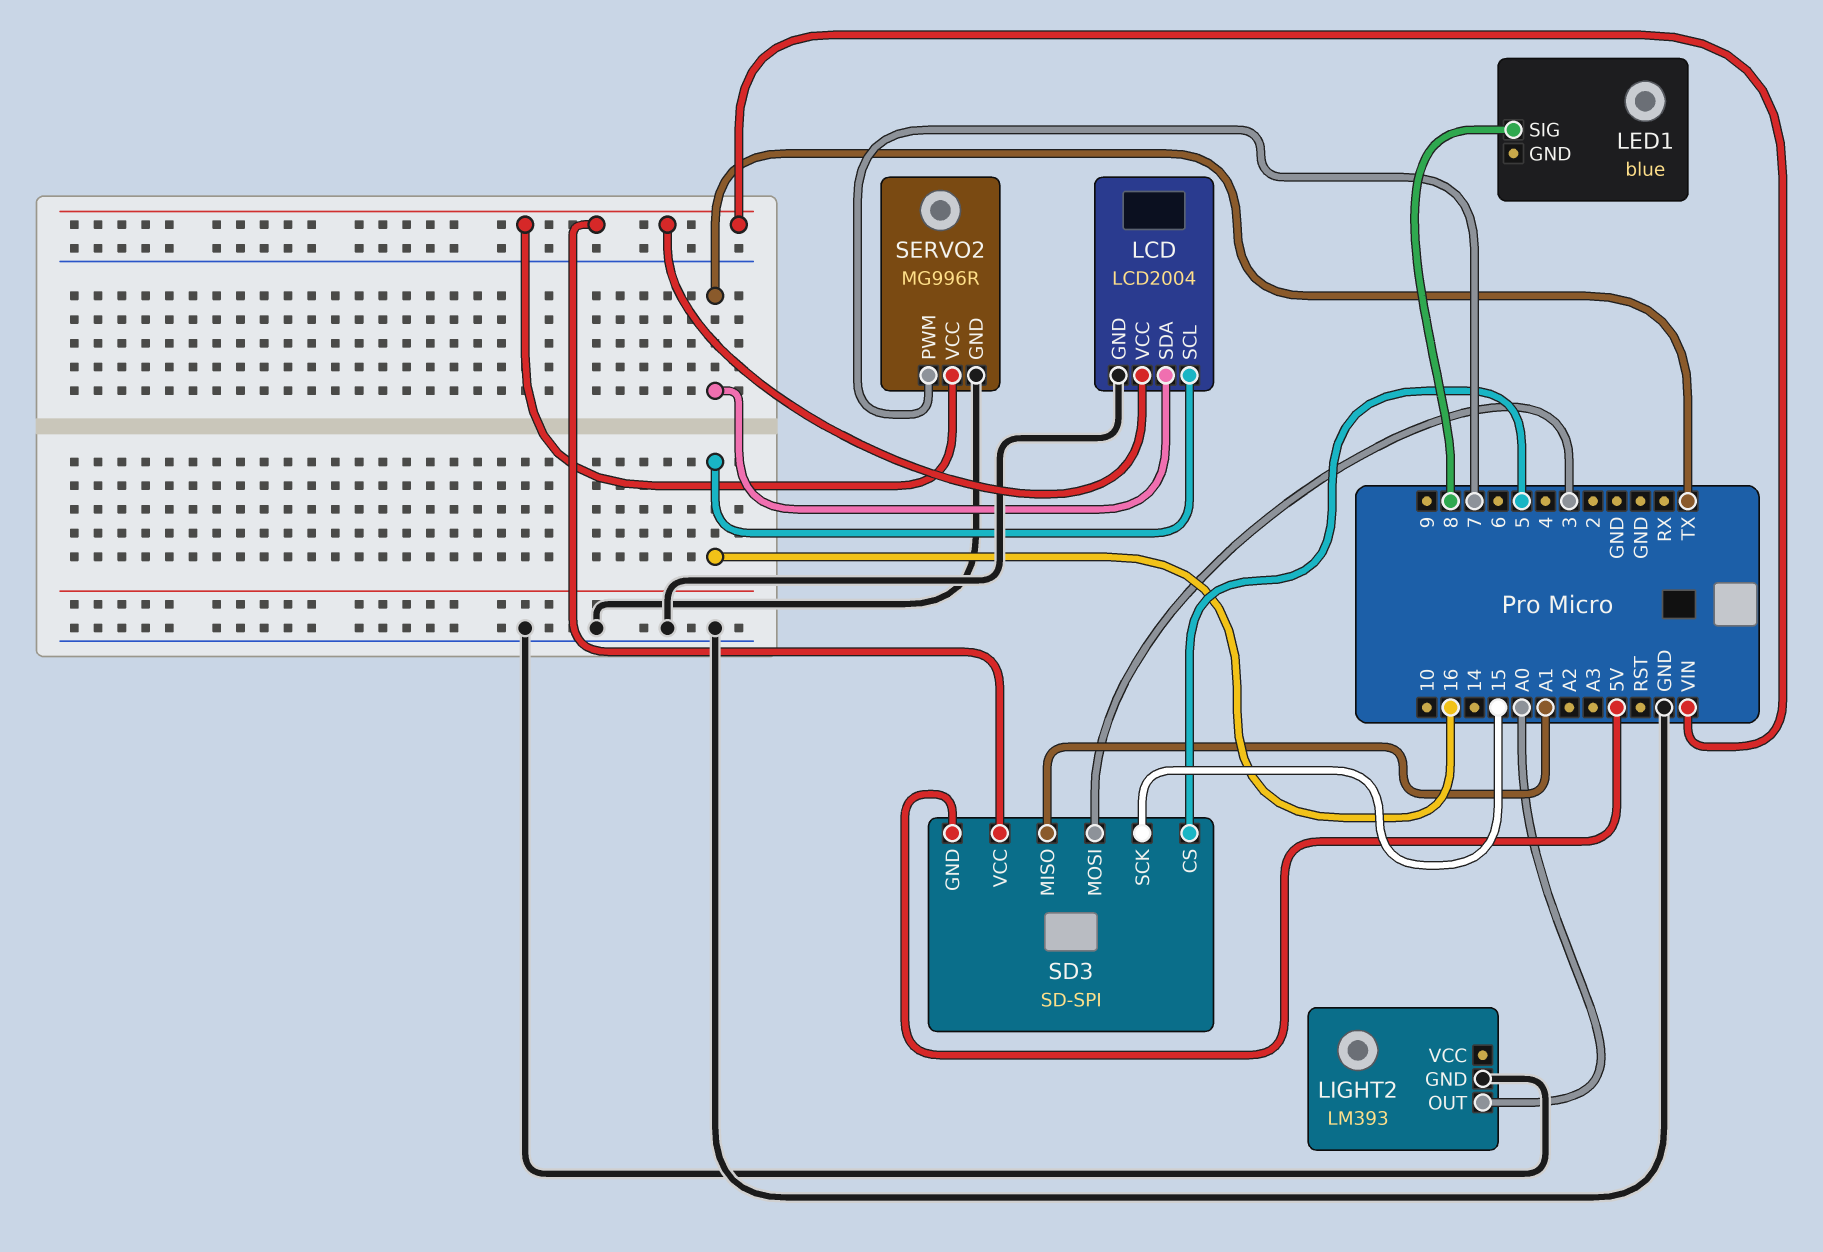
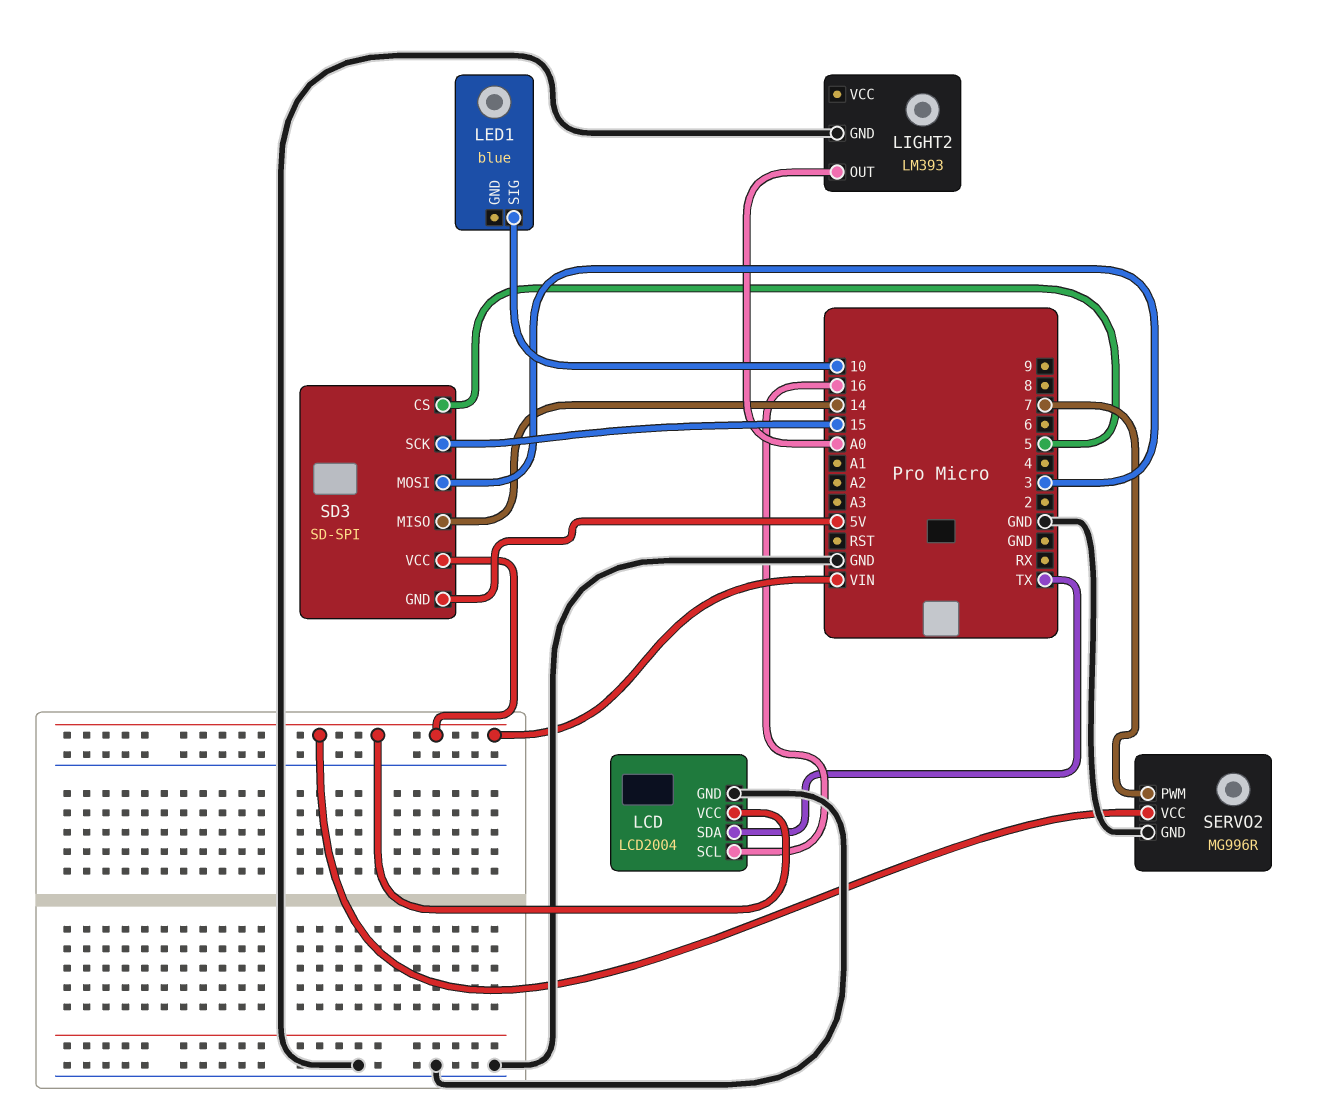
LED1 pin SIG: 8 -> 10
SD3 pin MISO: A1 -> 14

